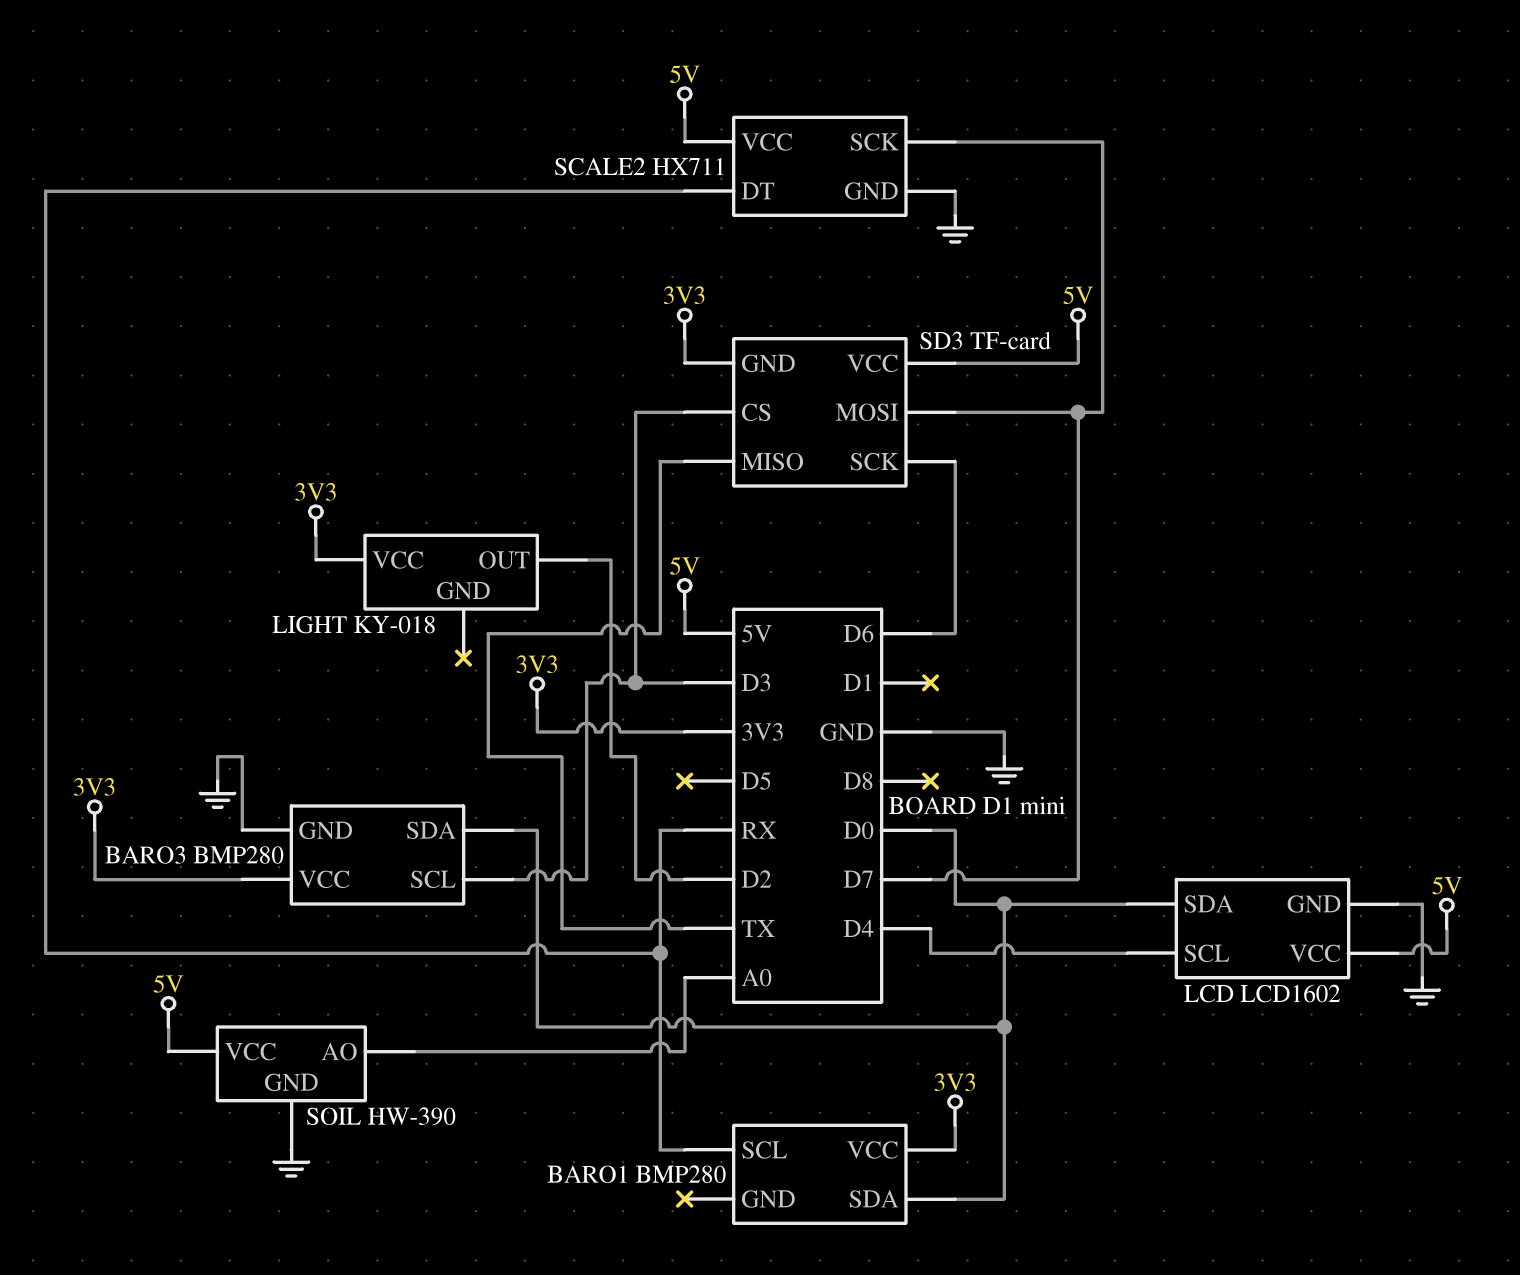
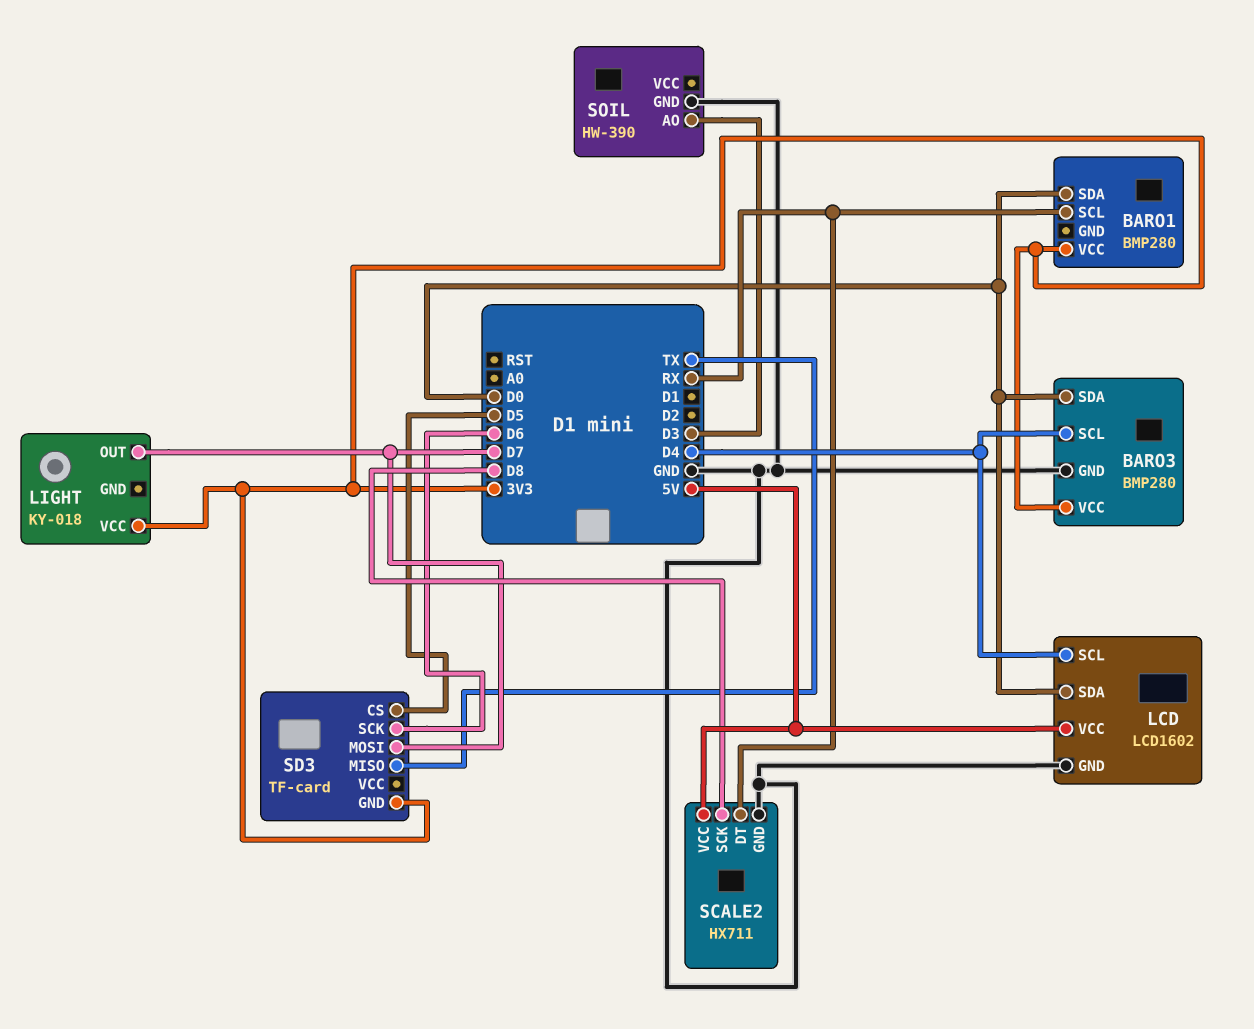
BARO3 pin SCL: D3 -> D4
LIGHT pin OUT: D2 -> D7
SCALE2 pin SCK: D7 -> D8
SD3 pin CS: D3 -> D5
SD3 pin VCC: 5V -> none
SOIL pin AO: A0 -> D3
SOIL pin VCC: 5V -> none

